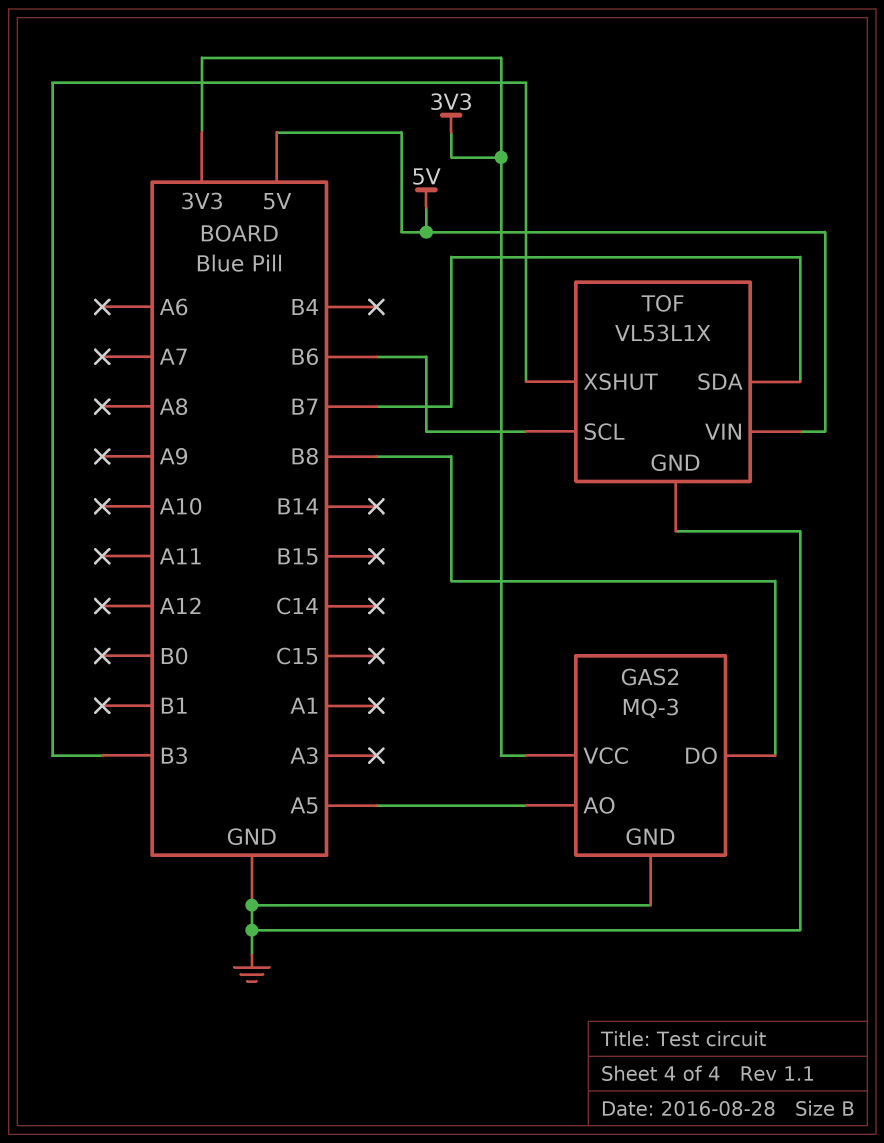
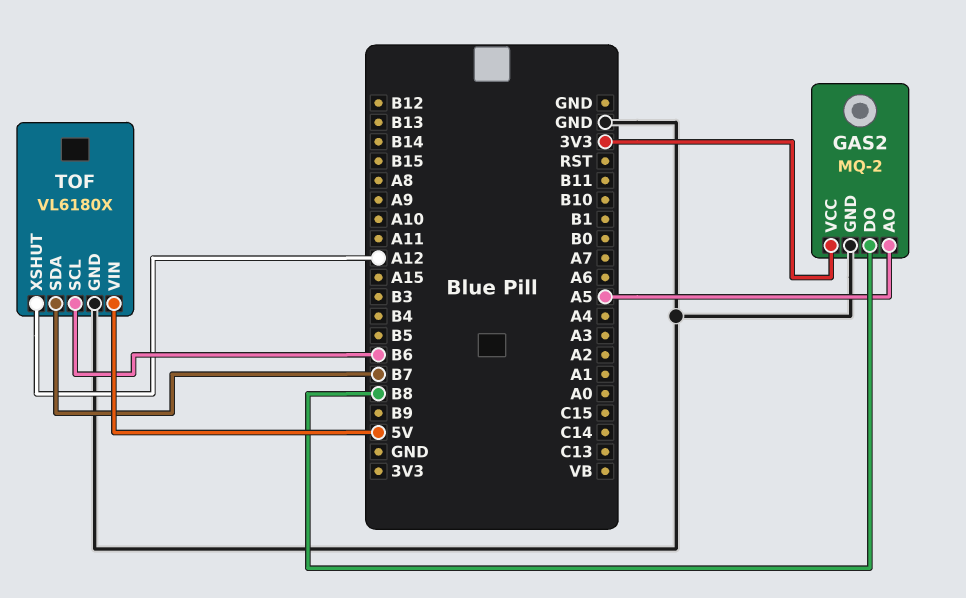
GAS2: MQ-3 -> MQ-2
TOF: VL53L1X -> VL6180X
TOF pin XSHUT: B3 -> A12

